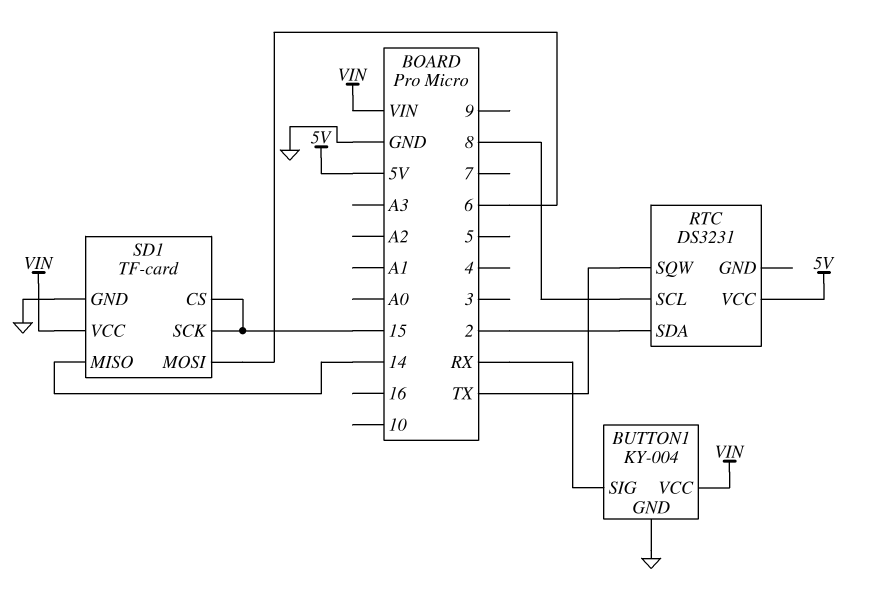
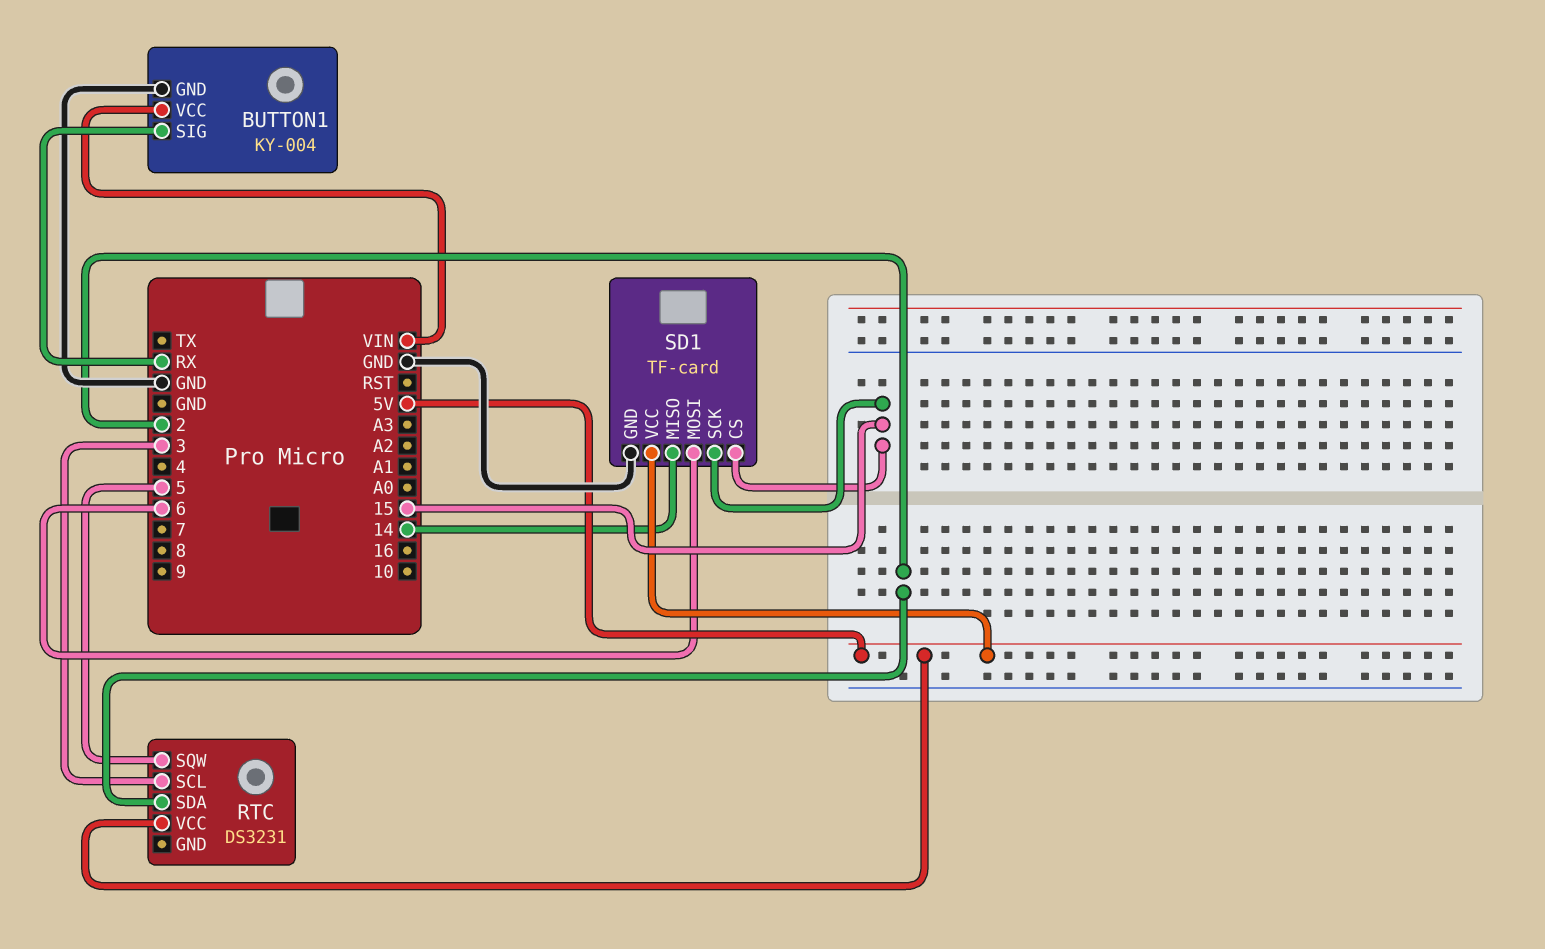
RTC pin SCL: 8 -> 3
RTC pin SQW: TX -> 5
SD1 pin VCC: VIN -> 5V

